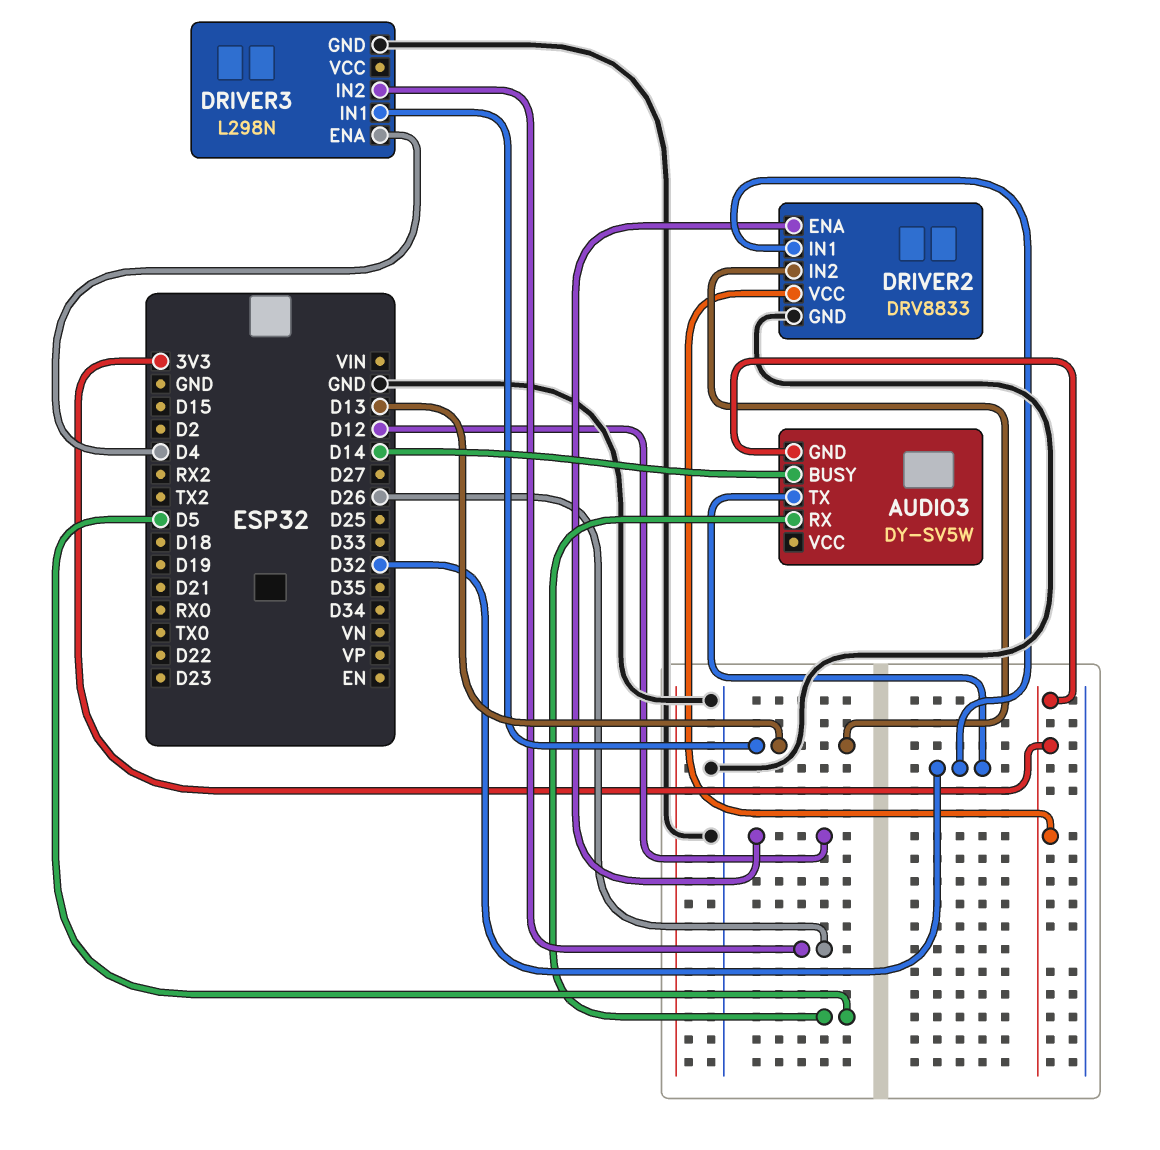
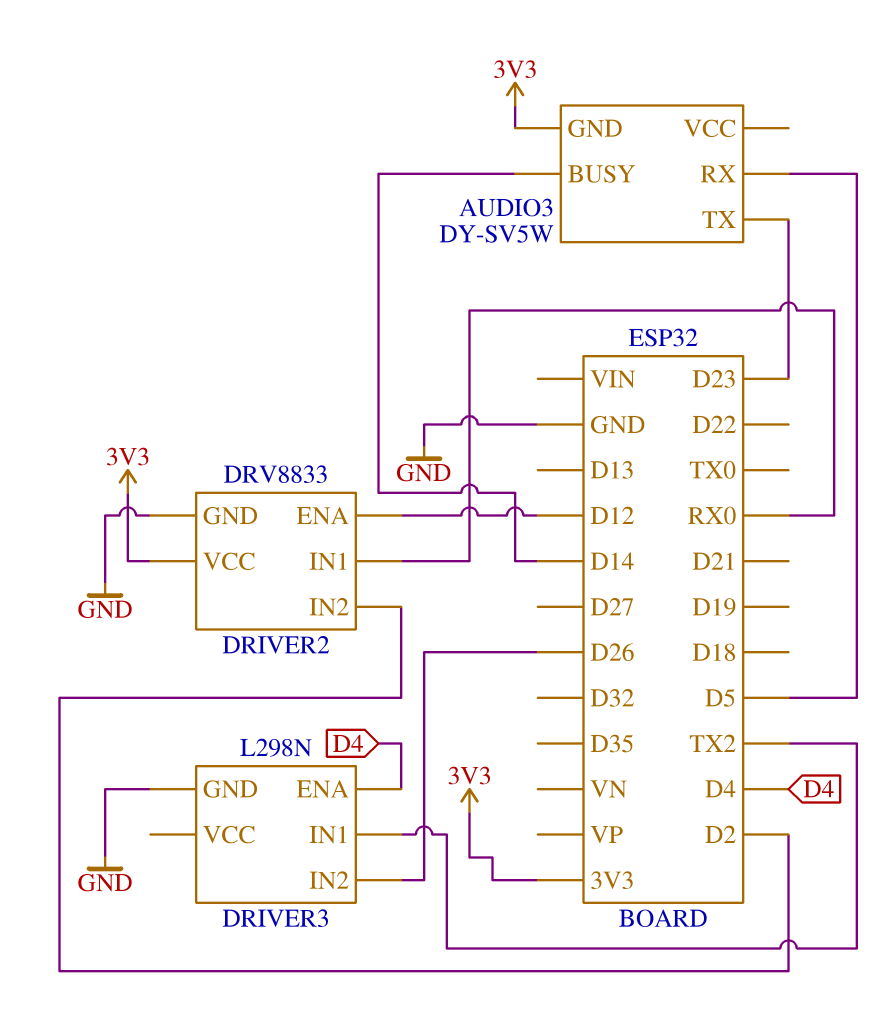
AUDIO3 pin TX: D32 -> D23
DRIVER2 pin IN1: D32 -> RX0
DRIVER2 pin IN2: D13 -> D2
DRIVER3 pin IN1: D13 -> TX2

